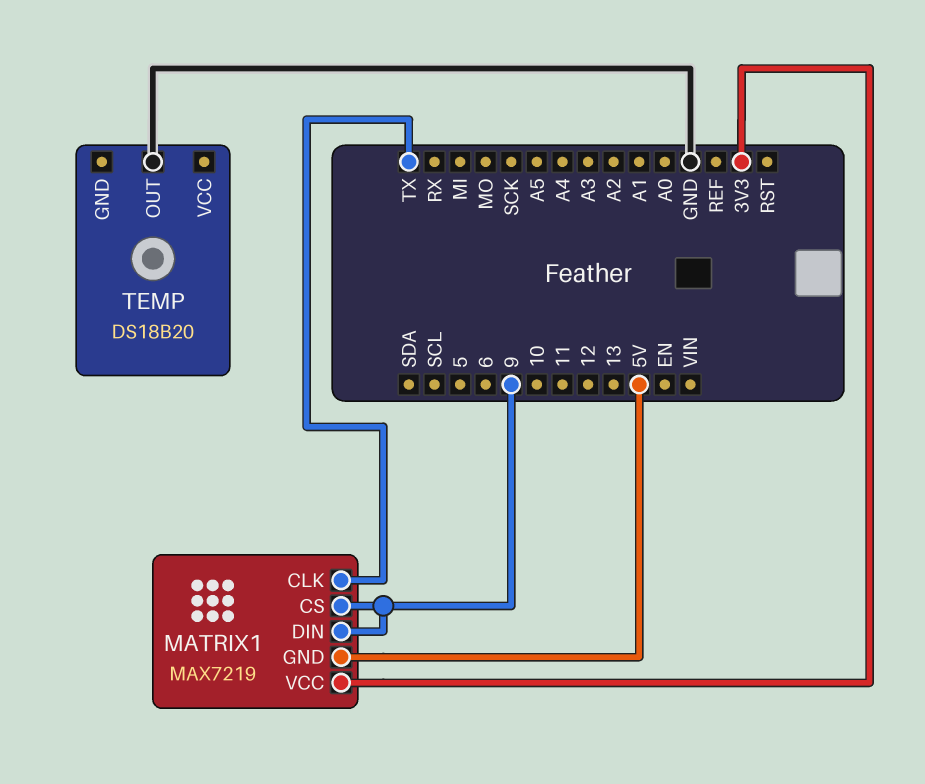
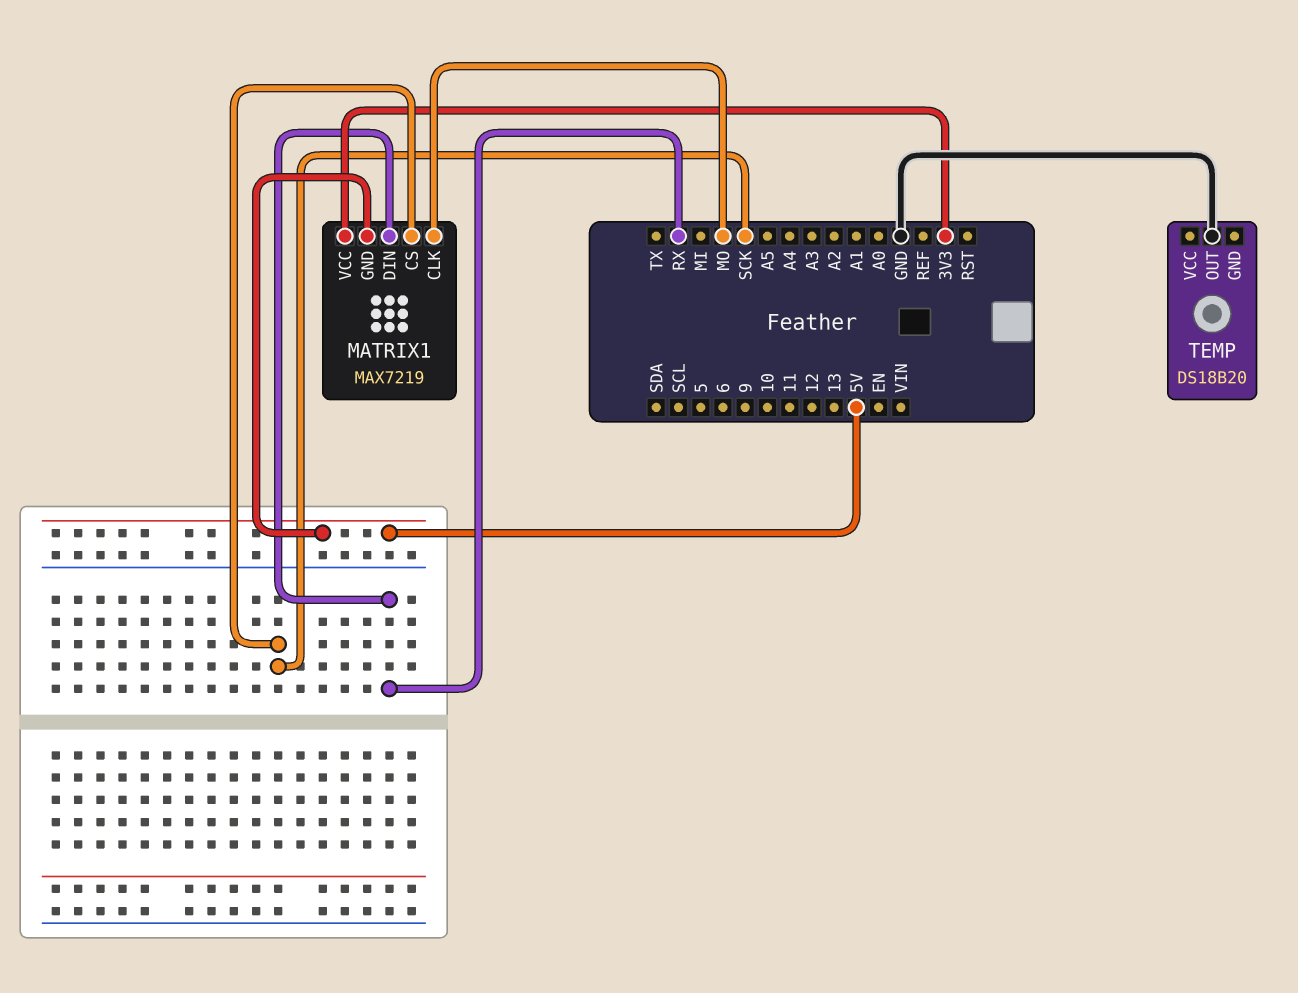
MATRIX1 pin CLK: TX -> MO
MATRIX1 pin CS: 9 -> SCK
MATRIX1 pin DIN: 9 -> RX

